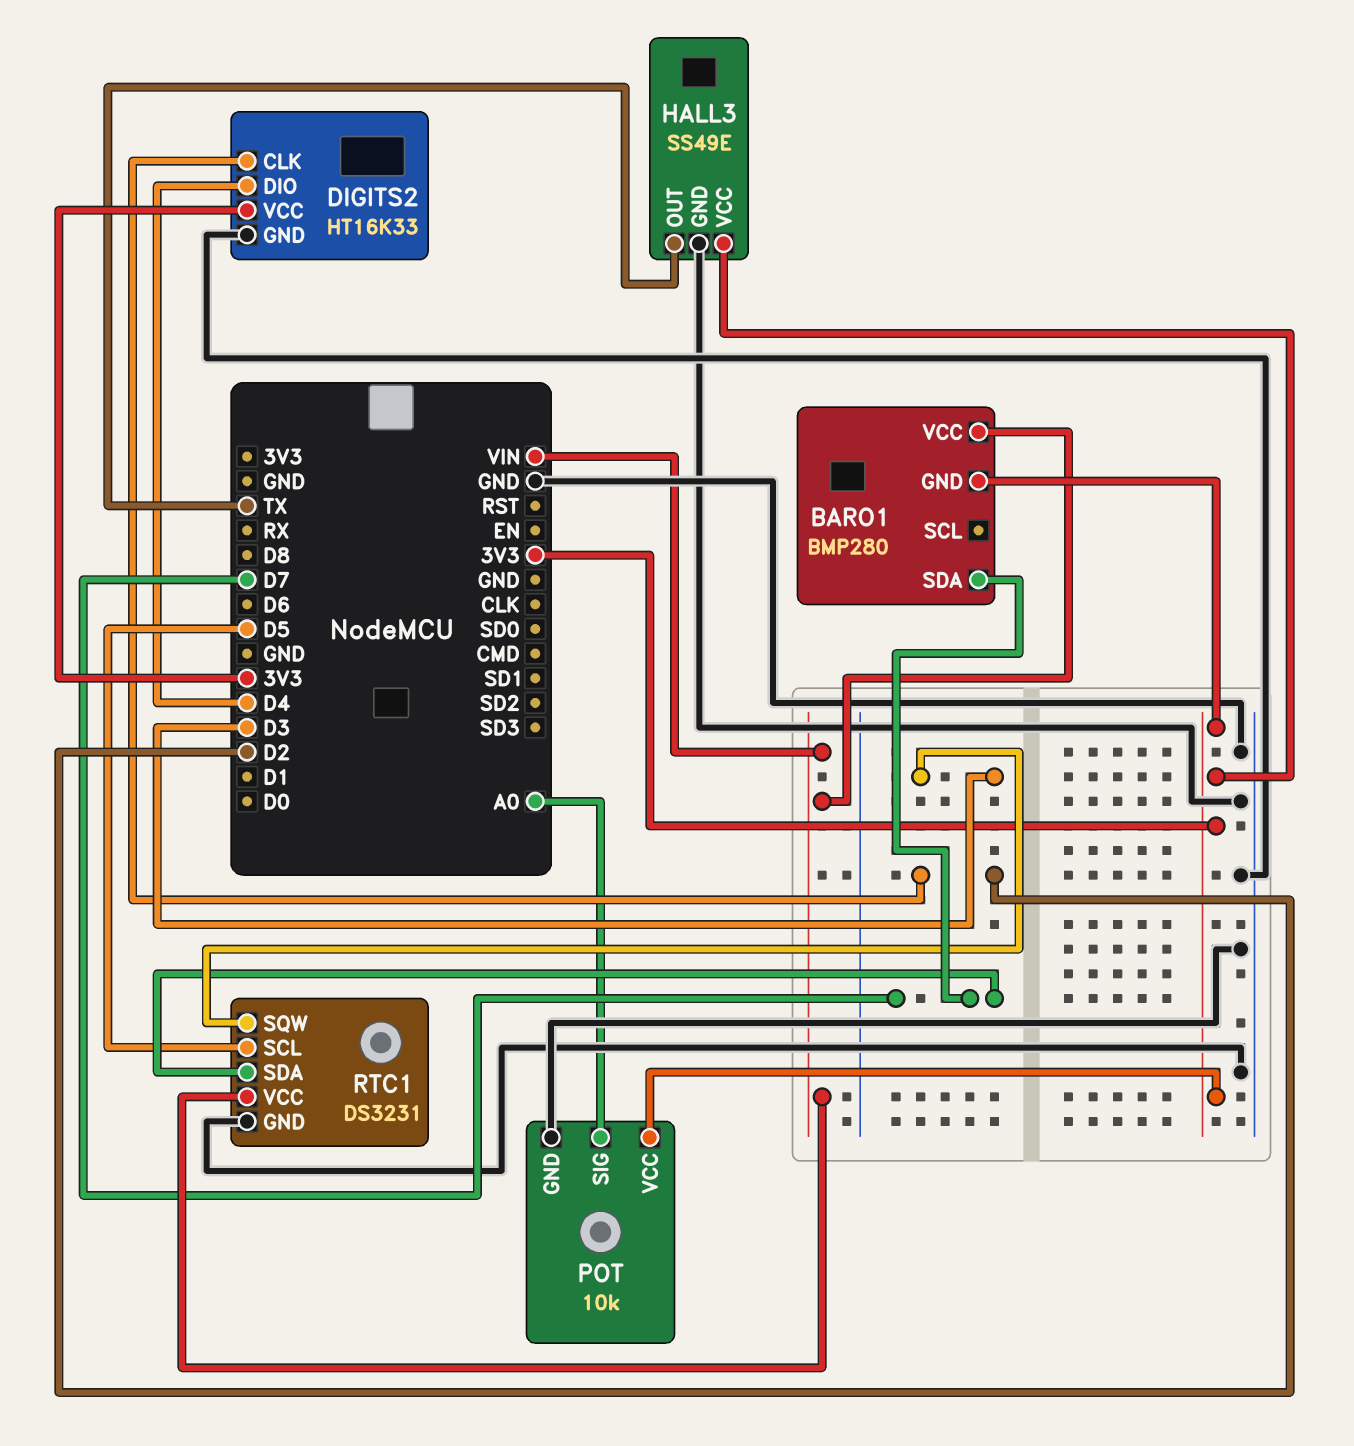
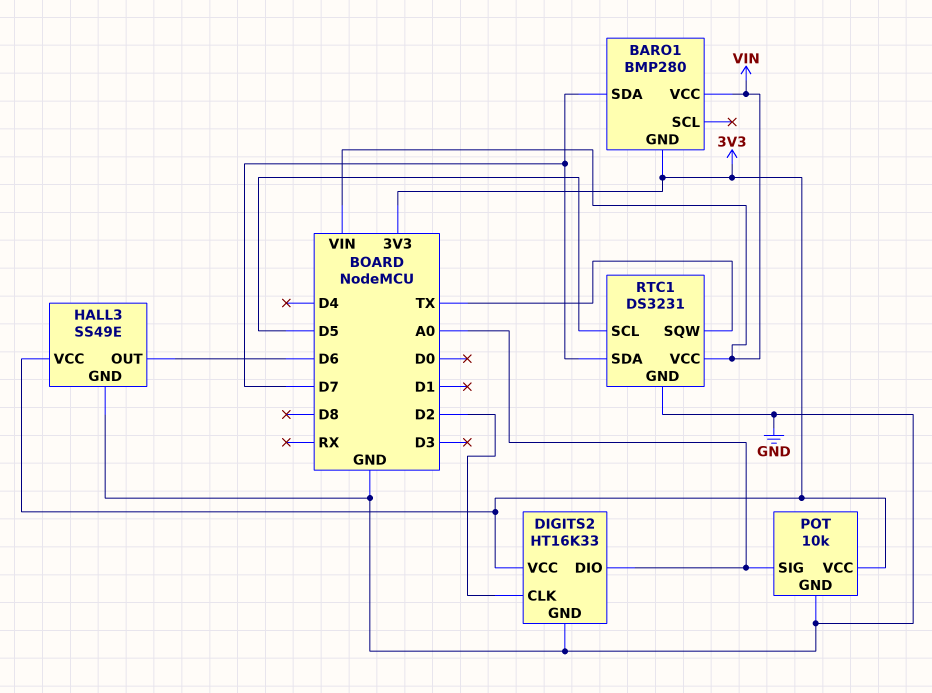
DIGITS2 pin DIO: D4 -> A0
HALL3 pin OUT: TX -> D6
RTC1 pin SQW: D3 -> TX

